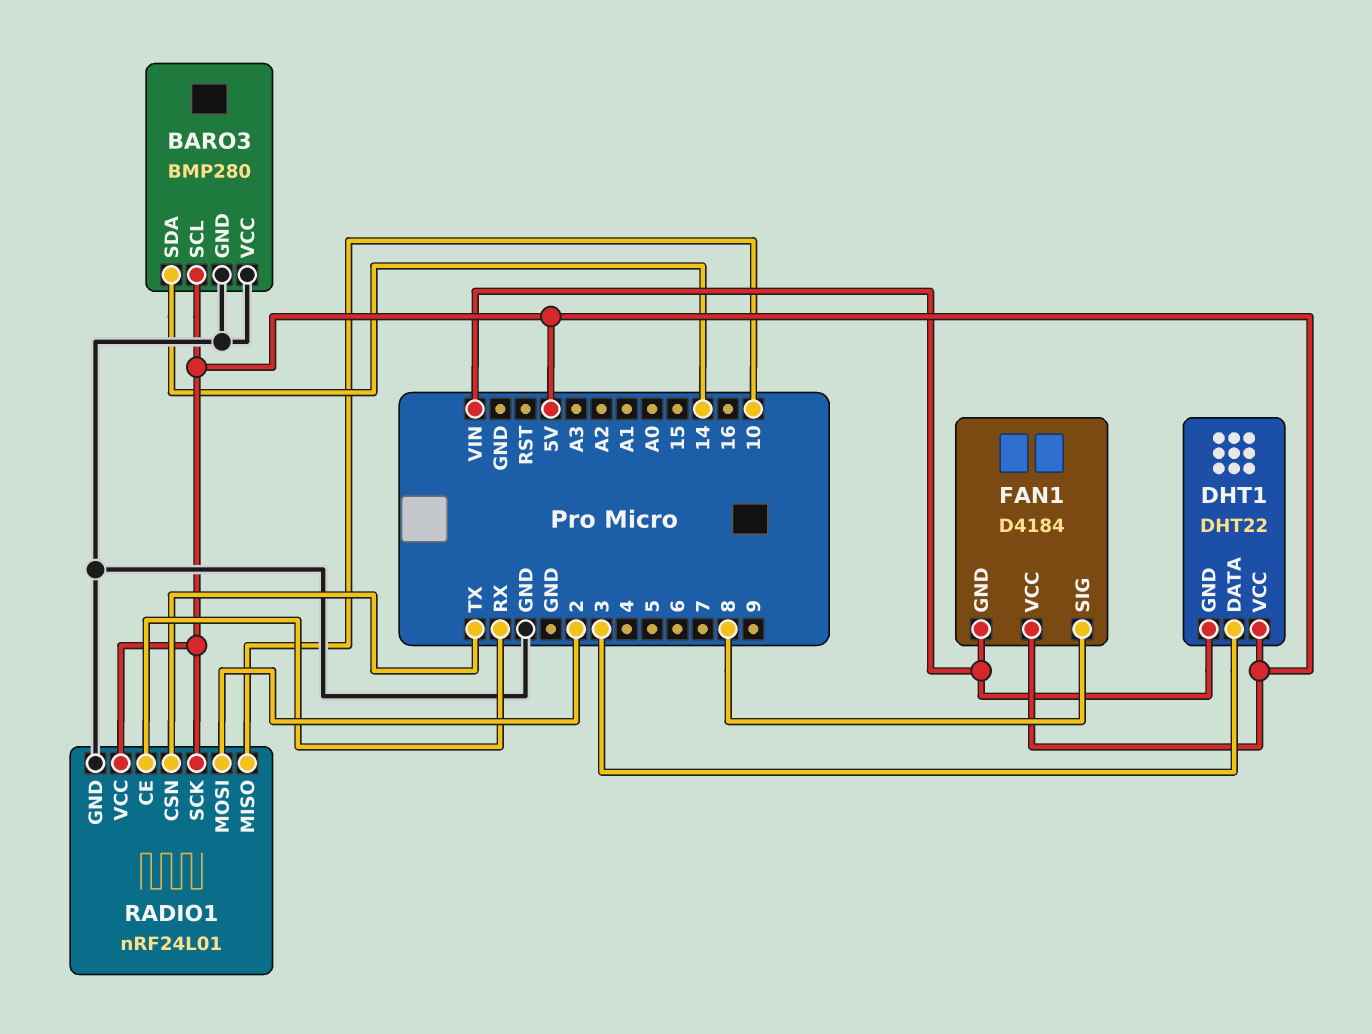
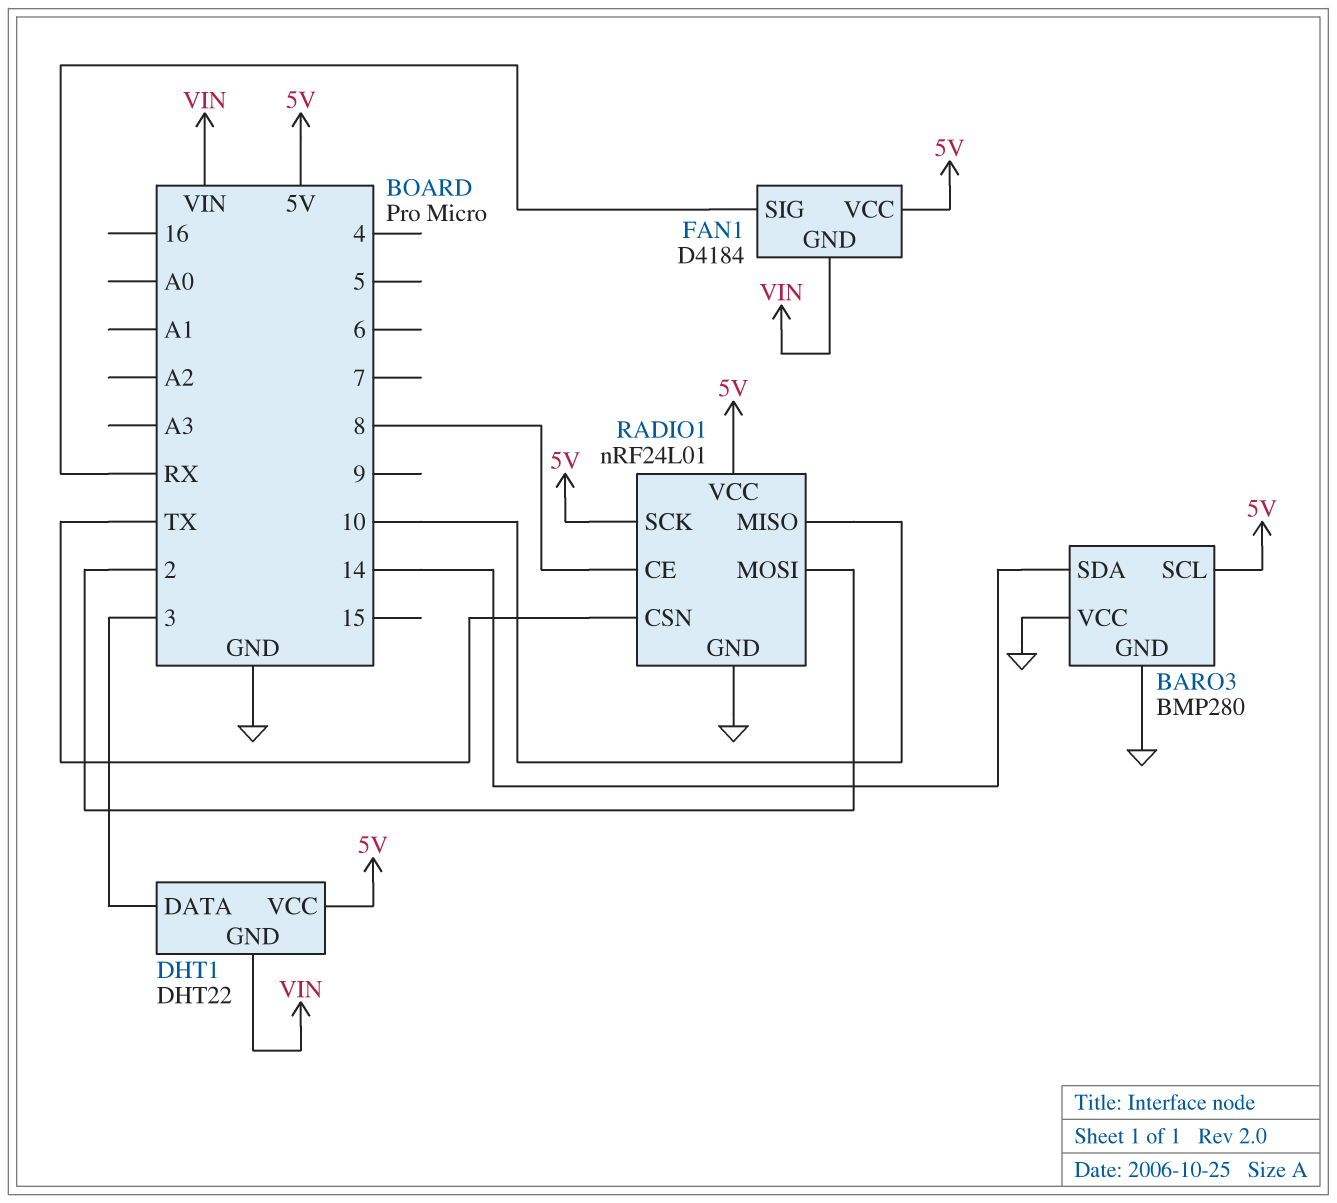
FAN1 pin SIG: 8 -> RX
RADIO1 pin CE: RX -> 8

